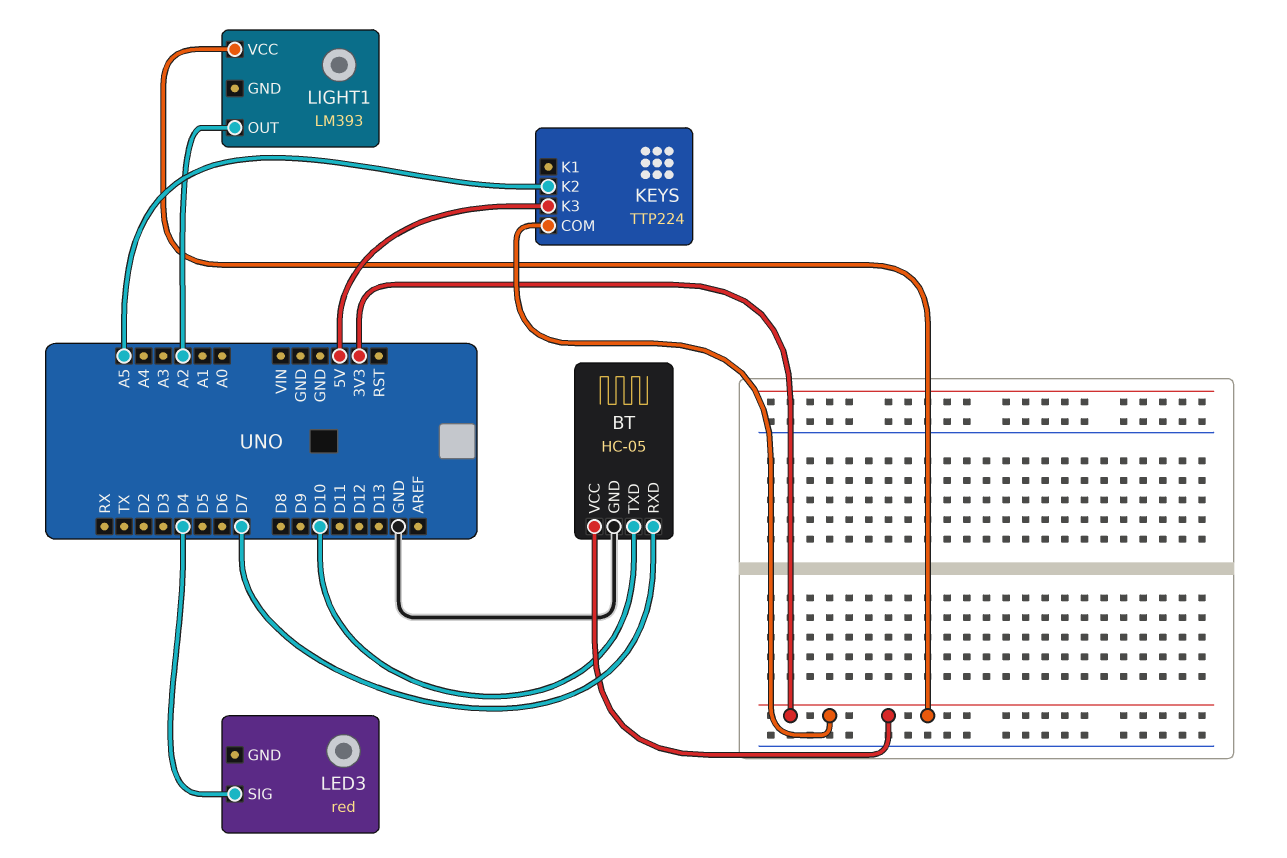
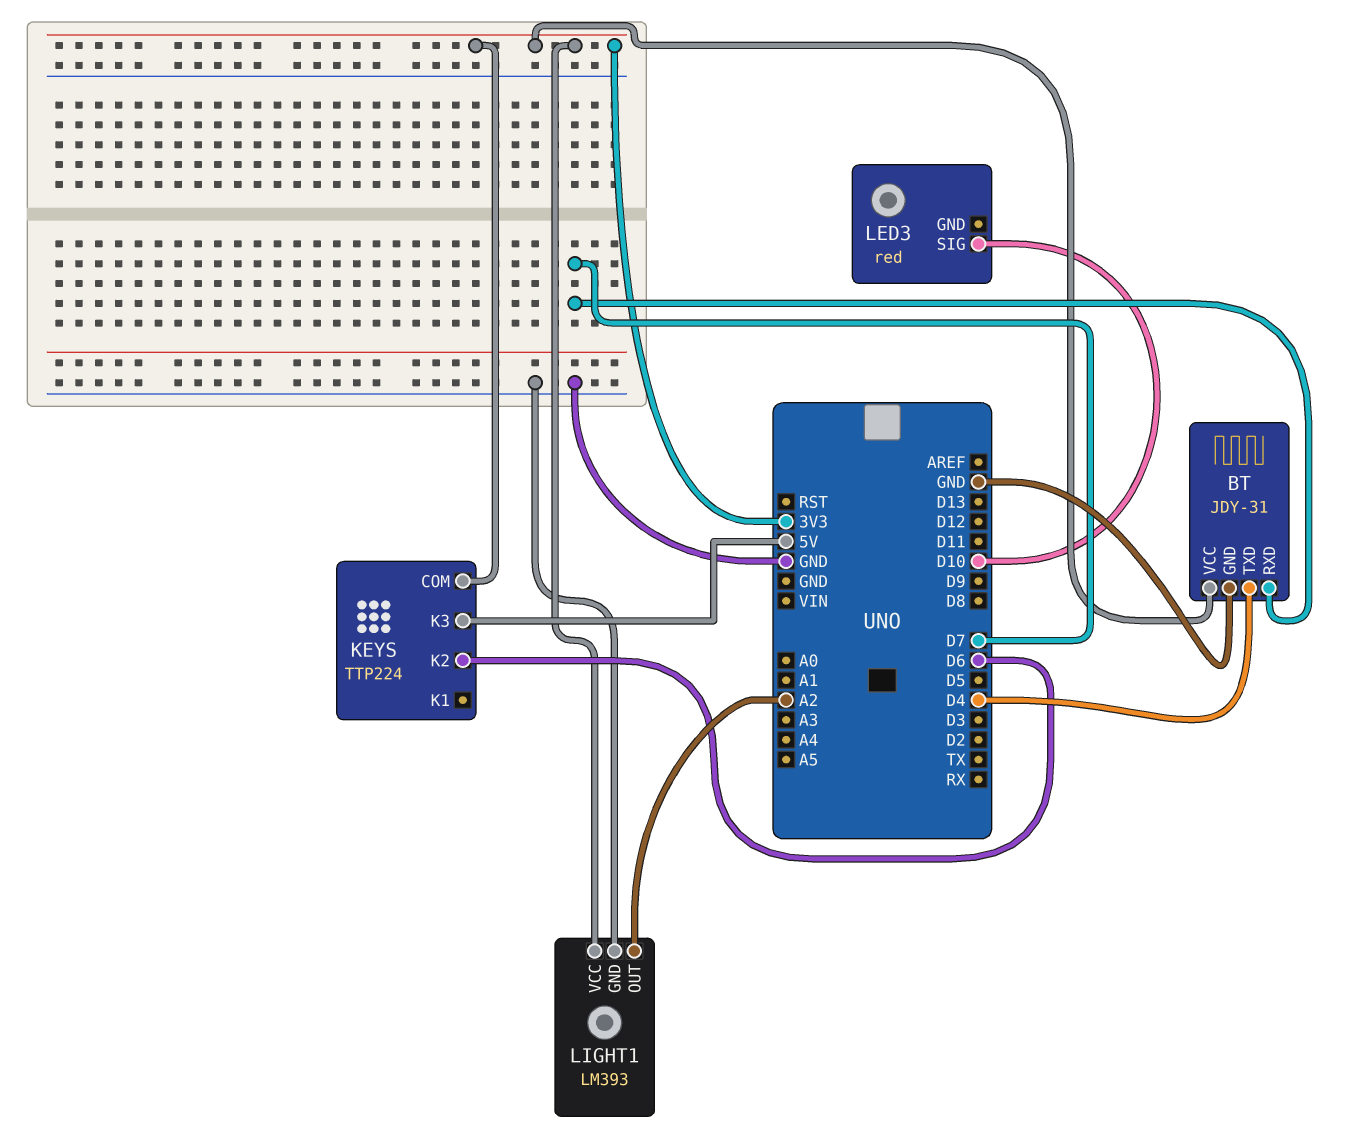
BT: HC-05 -> JDY-31
BT pin TXD: D10 -> D4
KEYS pin K2: A5 -> D6
LED3 pin SIG: D4 -> D10
LIGHT1 pin GND: none -> GND

